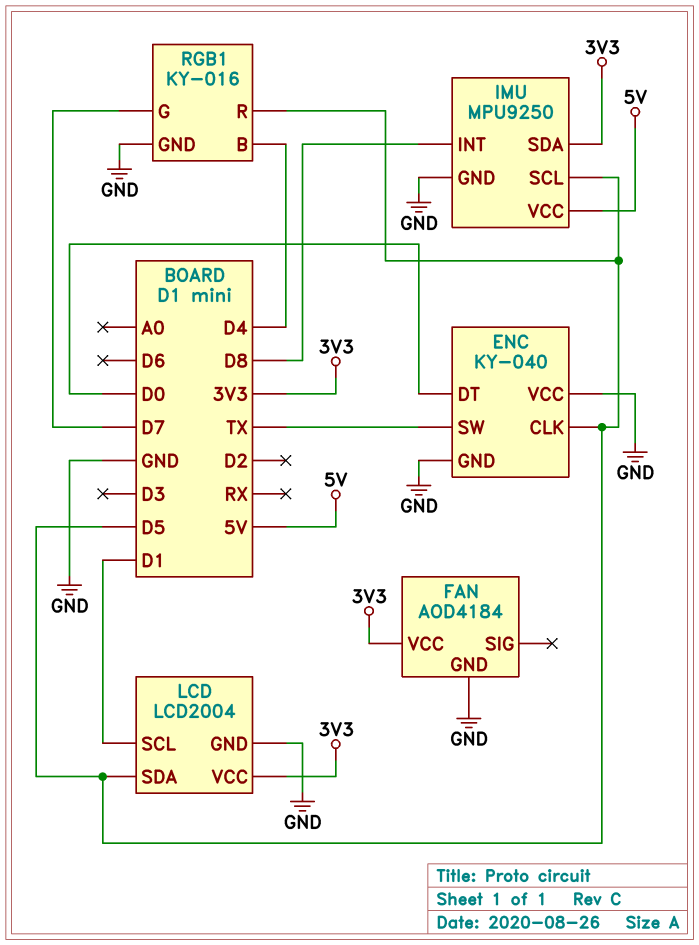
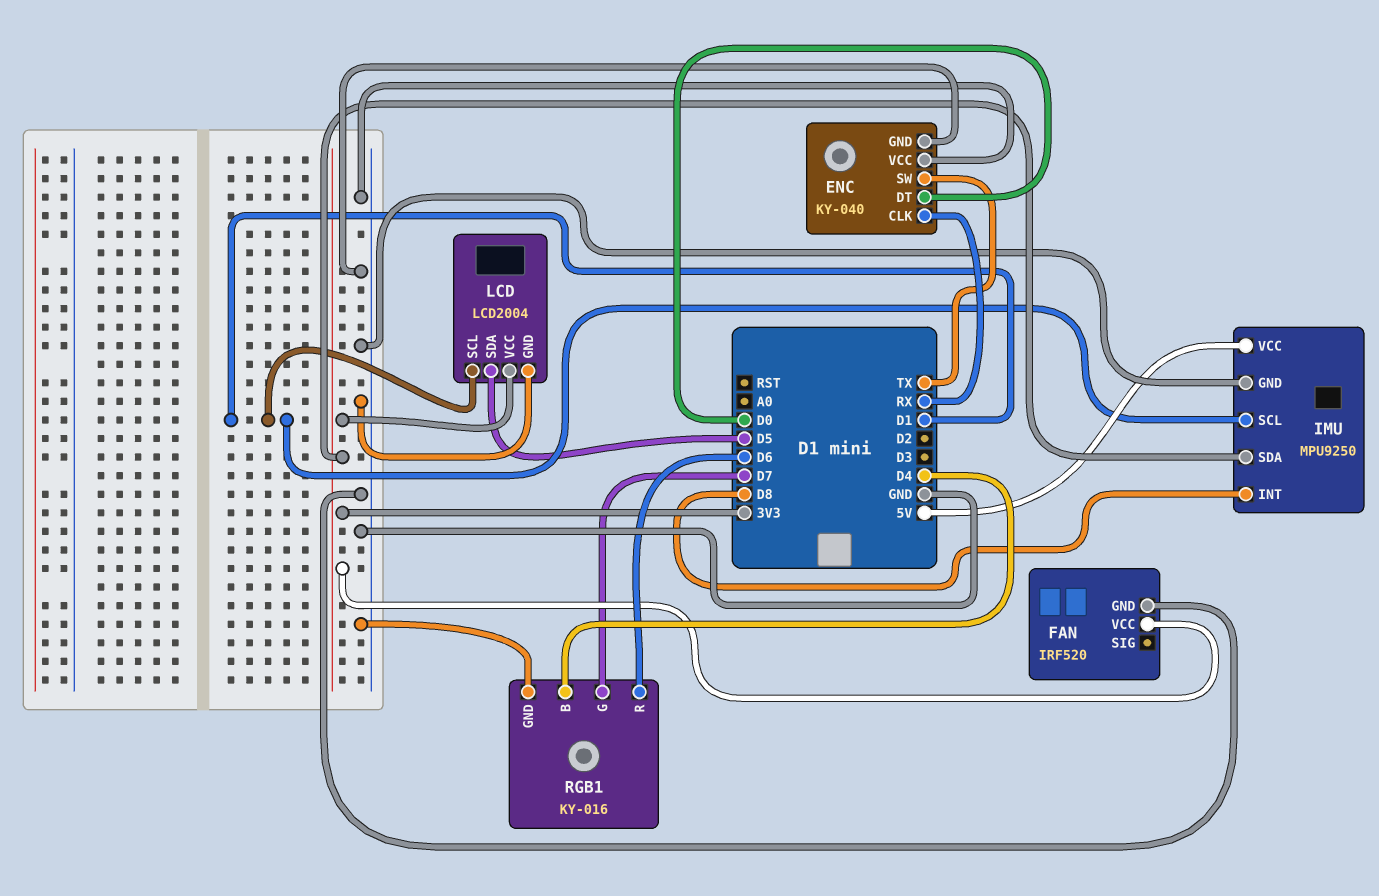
ENC pin CLK: D5 -> RX
FAN: AOD4184 -> IRF520
IMU pin SCL: D5 -> D1
RGB1 pin R: D5 -> D6

